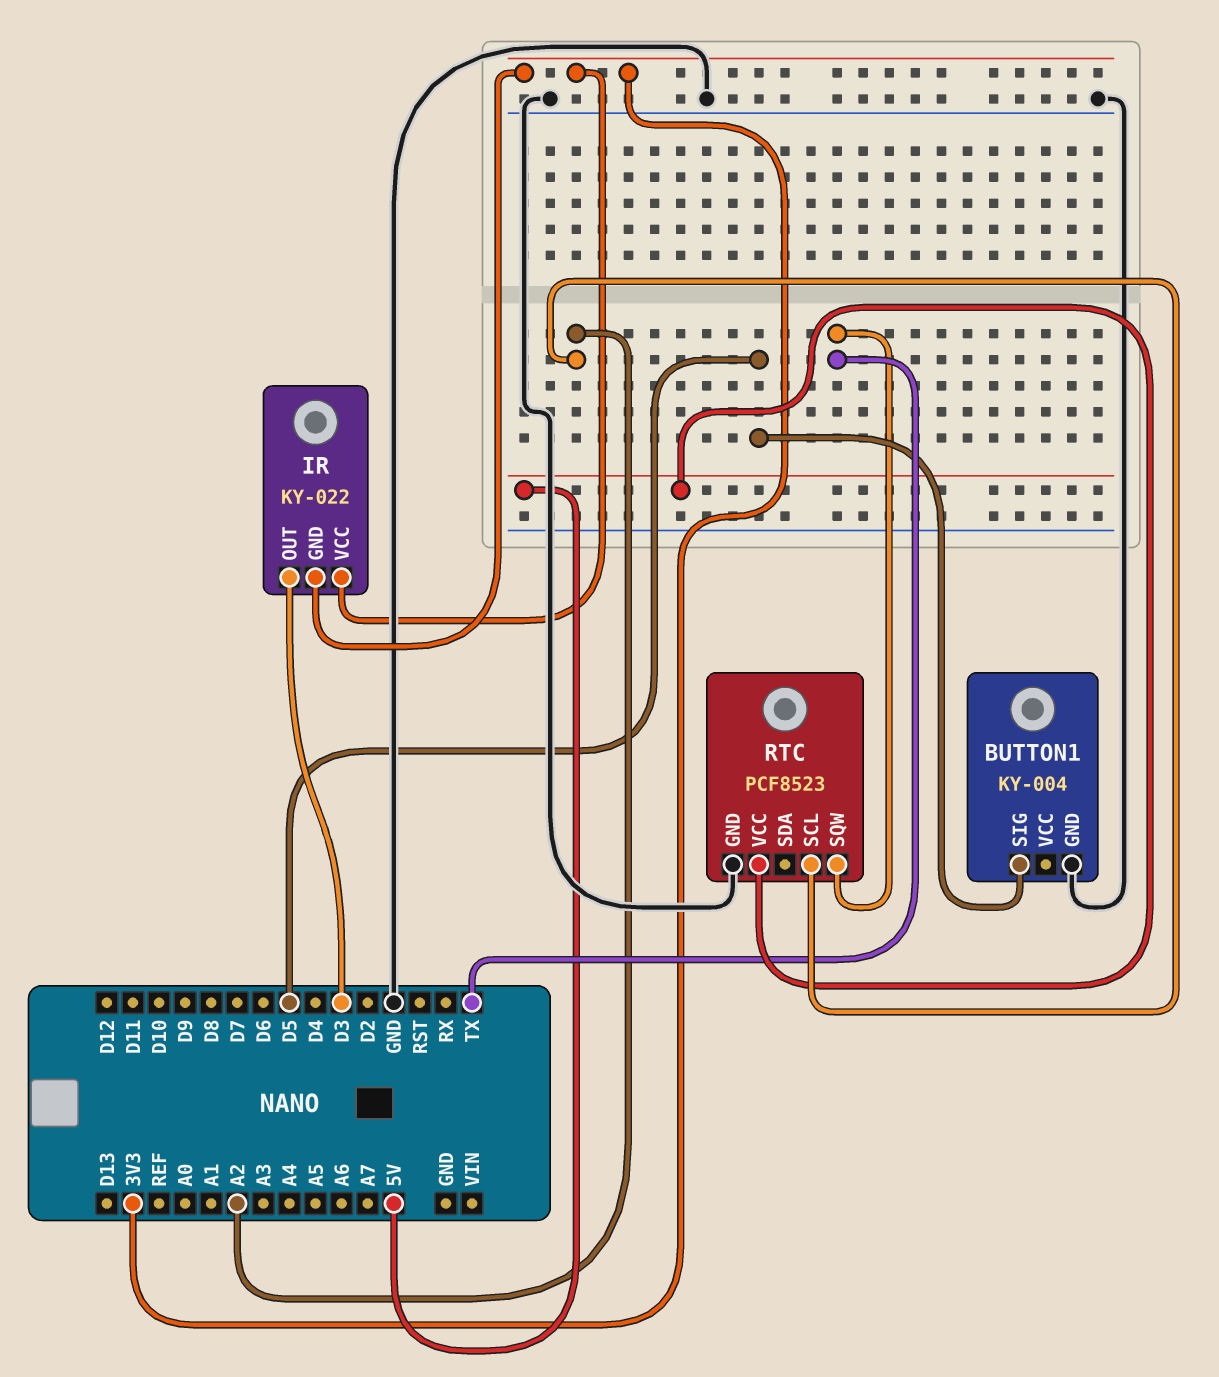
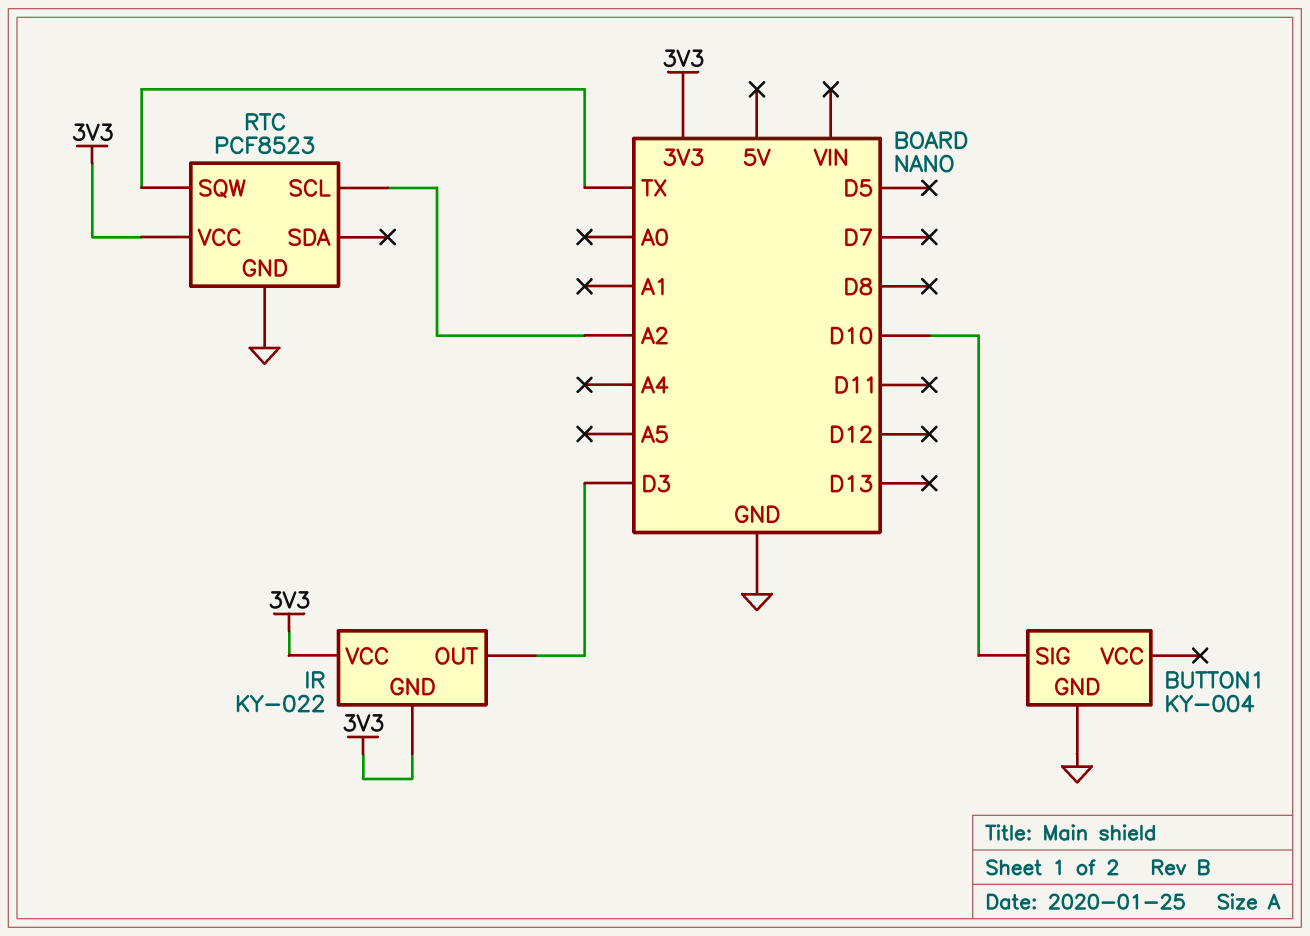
BUTTON1 pin SIG: D5 -> D10
RTC pin VCC: 5V -> 3V3

